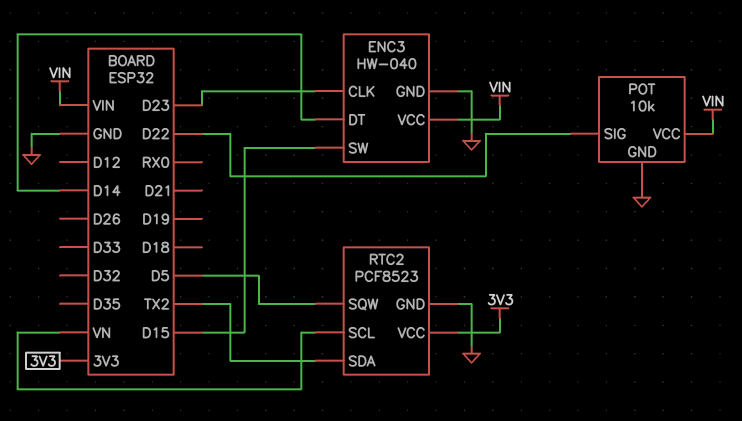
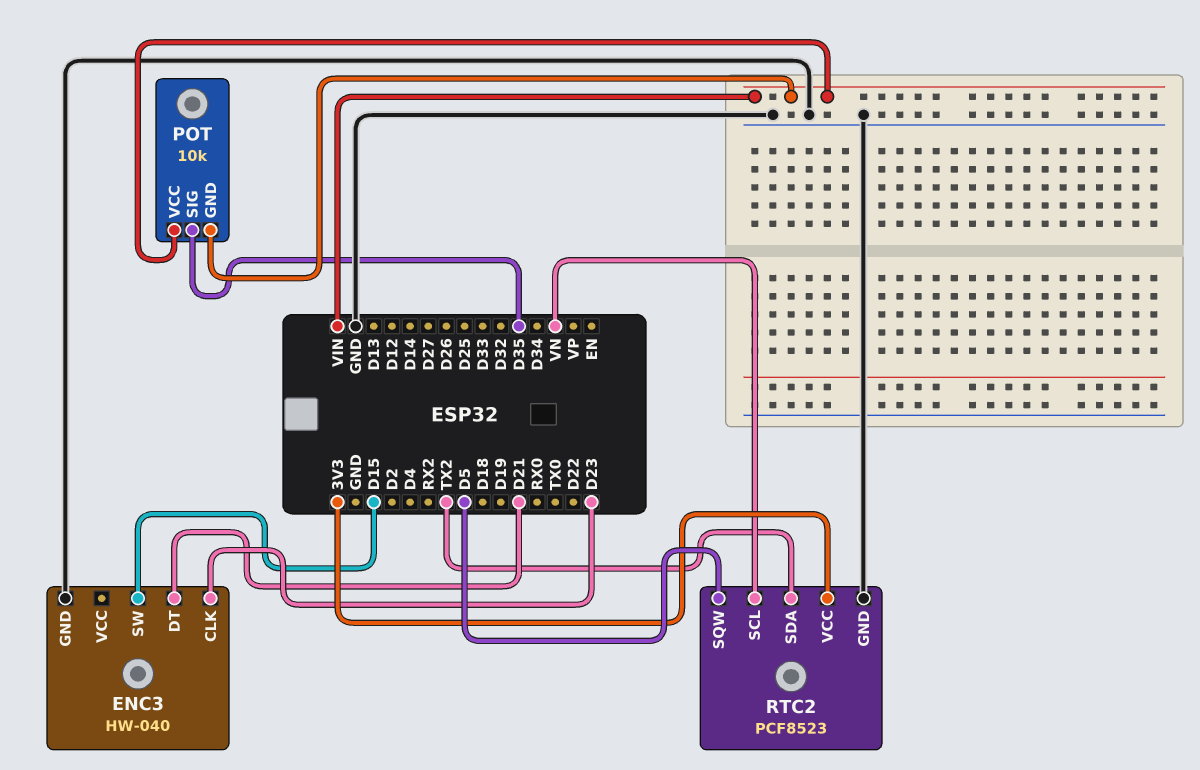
ENC3 pin DT: D14 -> D21
ENC3 pin VCC: VIN -> none
POT pin GND: GND -> VIN
POT pin SIG: D22 -> D35

